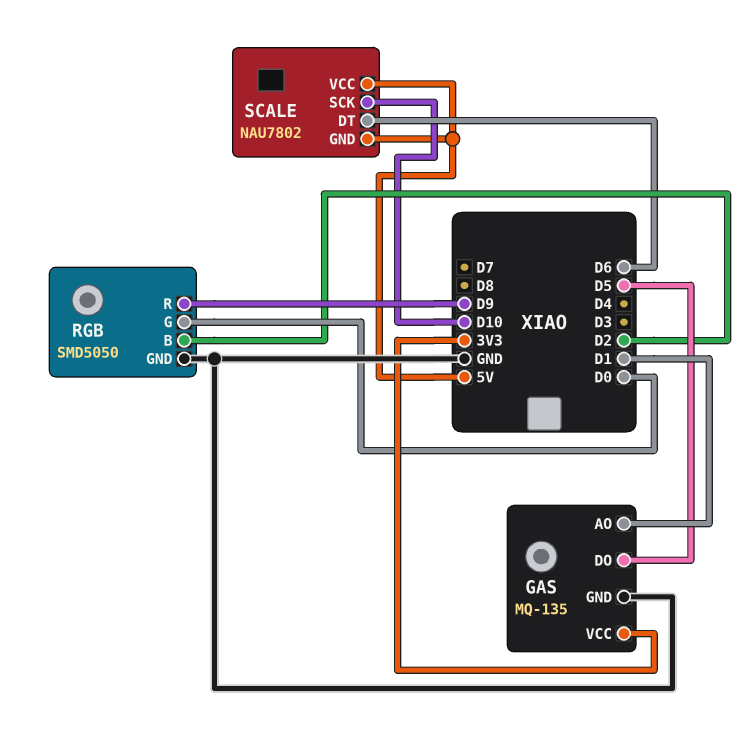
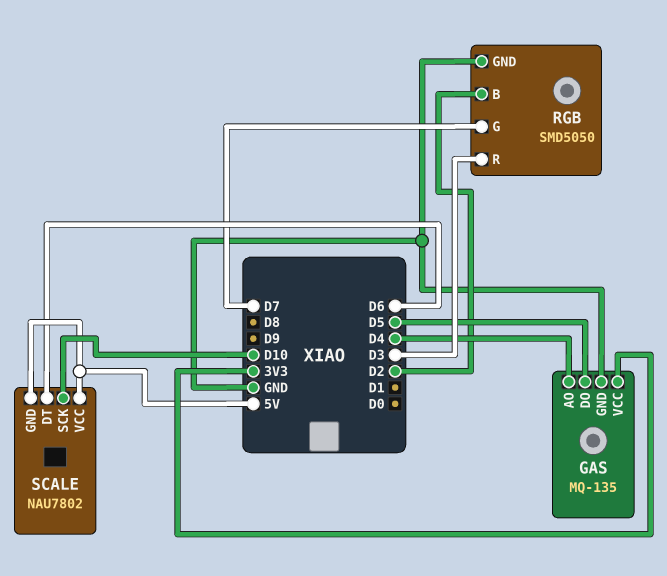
GAS pin AO: D1 -> D4
RGB pin G: D0 -> D7
RGB pin R: D9 -> D3

